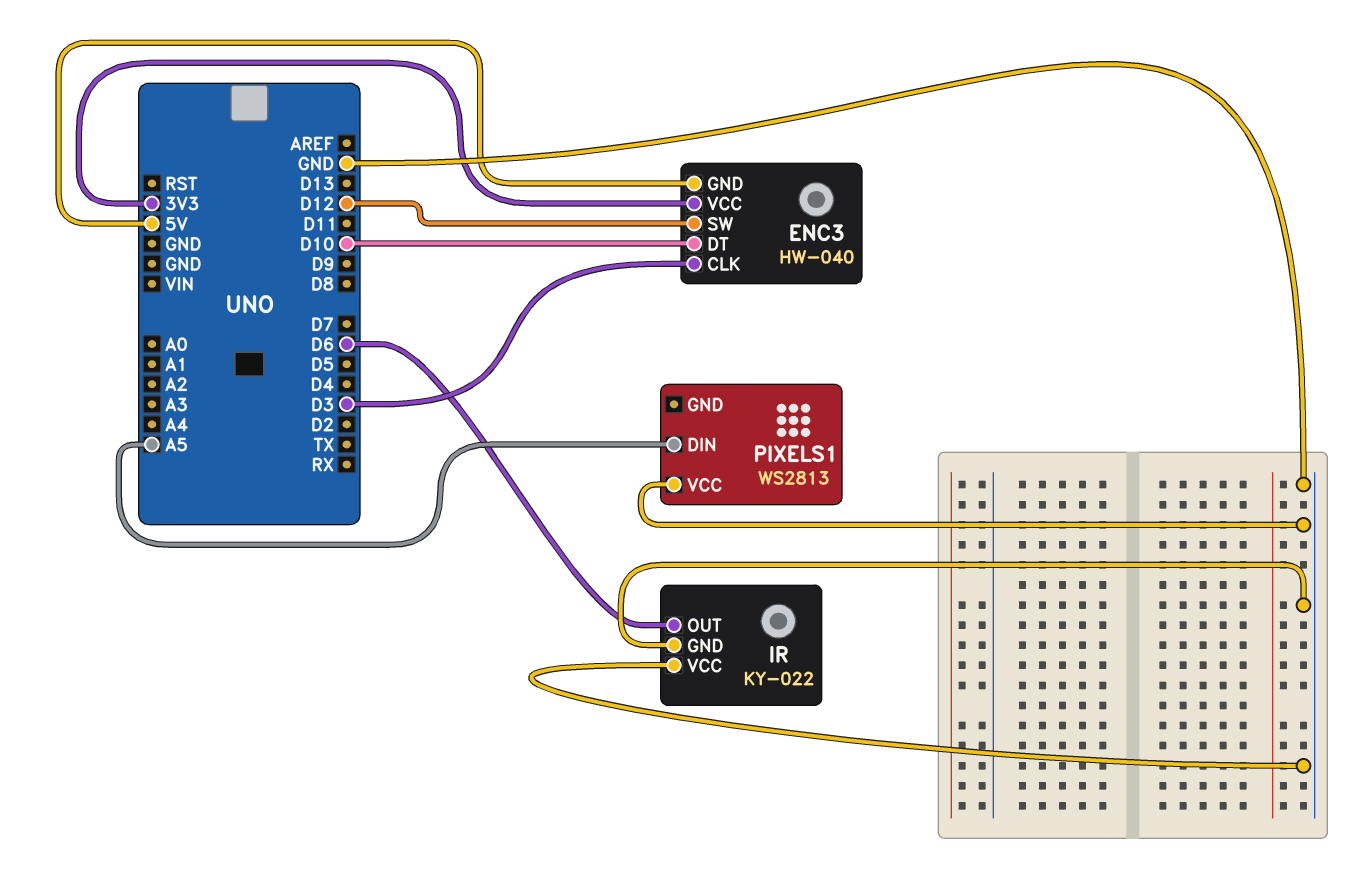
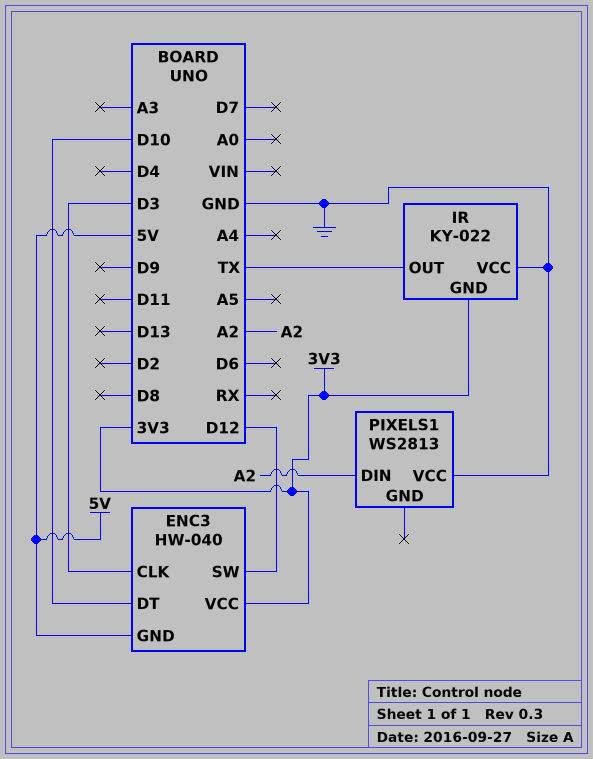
IR pin GND: GND -> 3V3
IR pin OUT: D6 -> TX
PIXELS1 pin DIN: A5 -> A2

